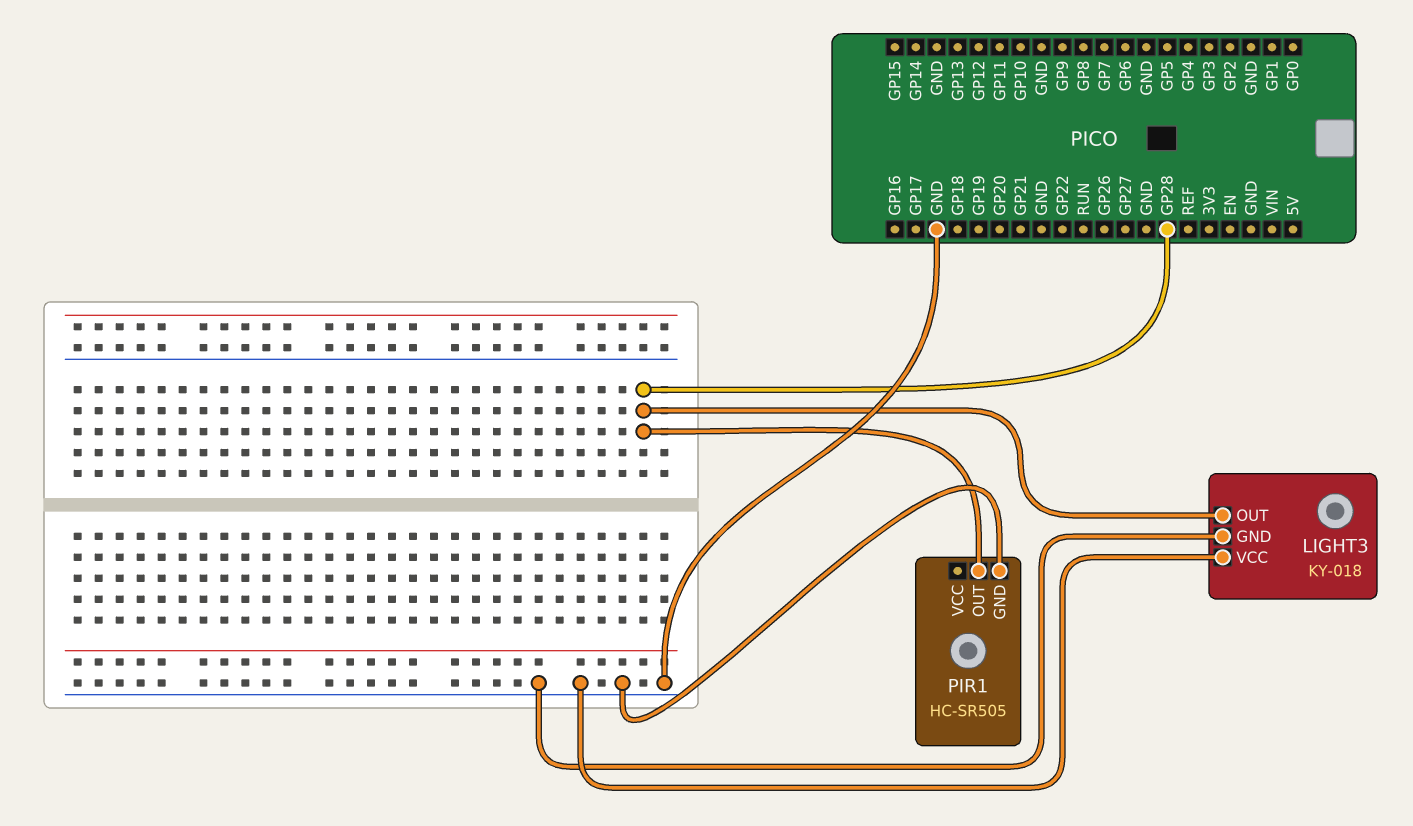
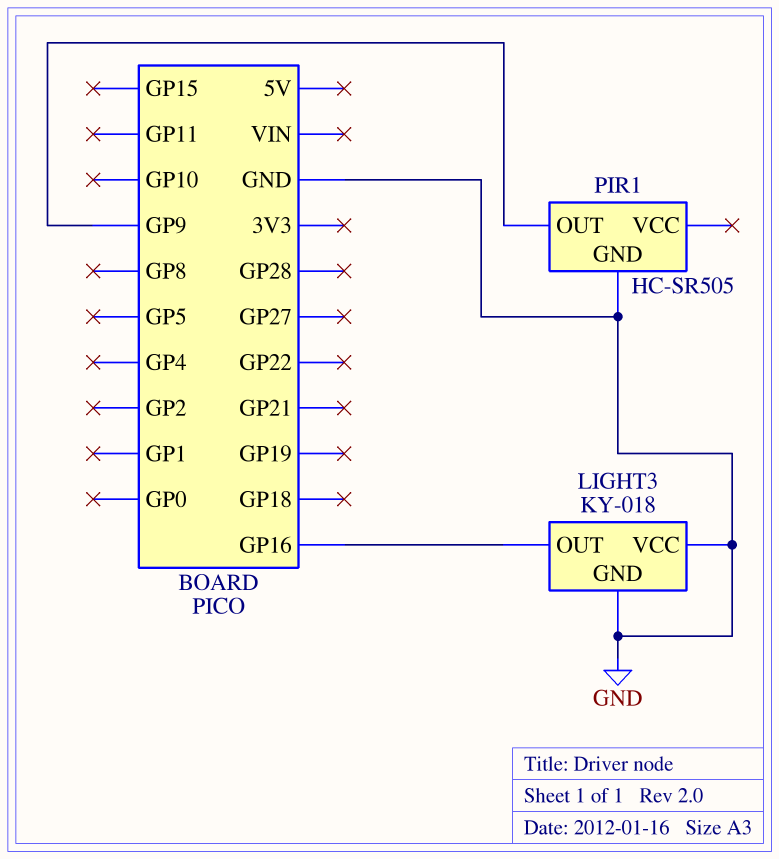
LIGHT3 pin OUT: GP28 -> GP16
PIR1 pin OUT: GP28 -> GP9

